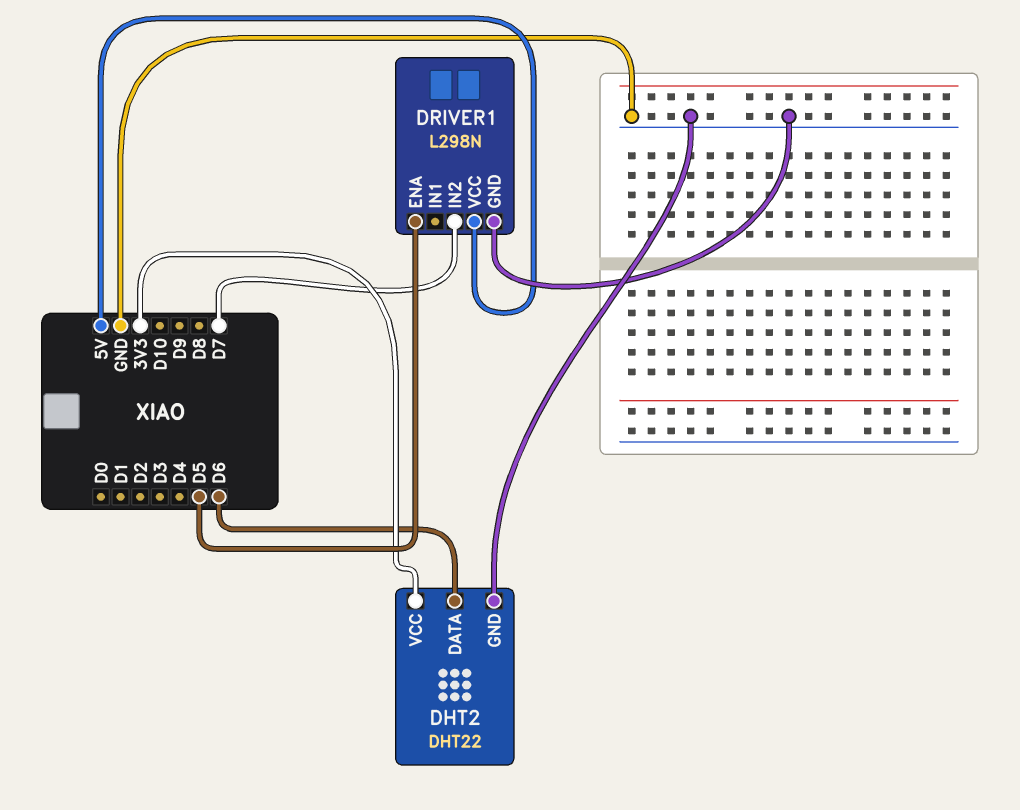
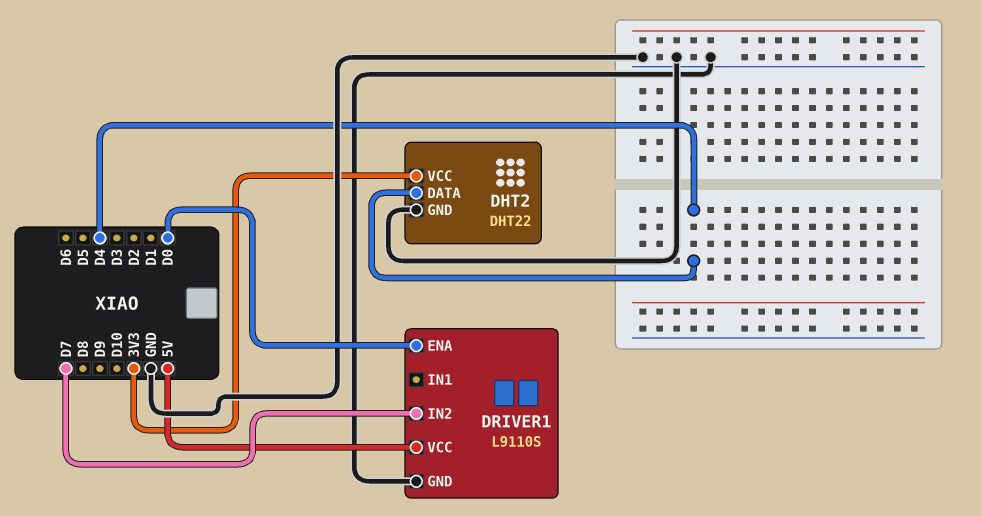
DHT2 pin DATA: D6 -> D4
DRIVER1: L298N -> L9110S
DRIVER1 pin ENA: D5 -> D0

